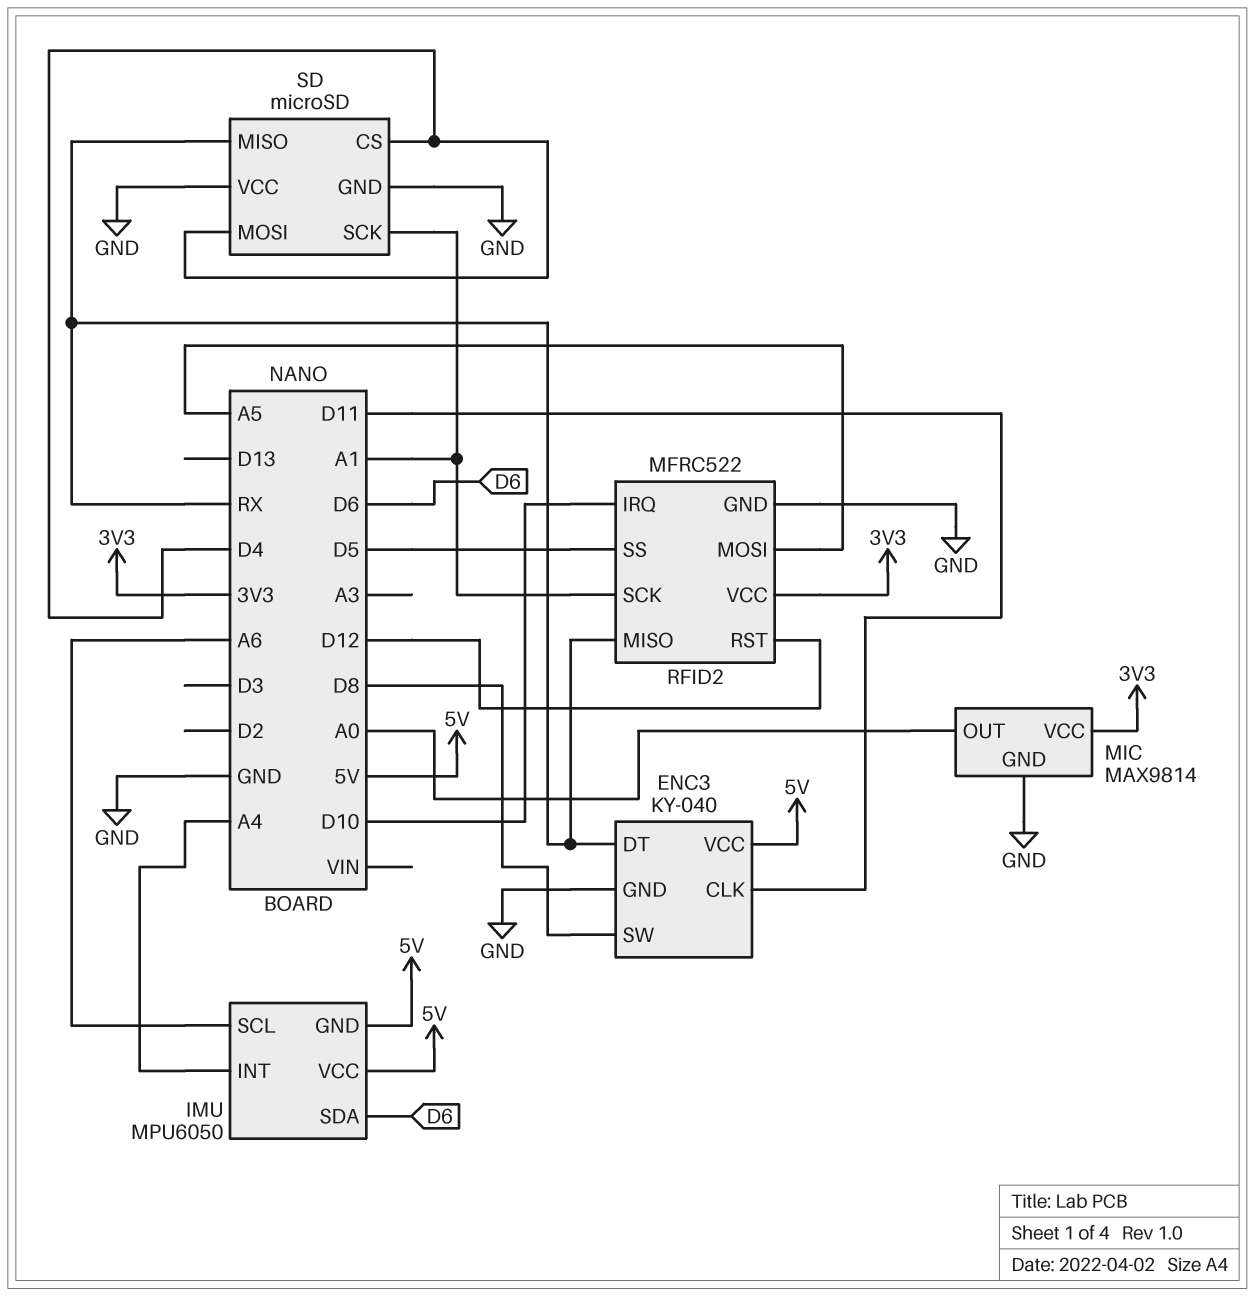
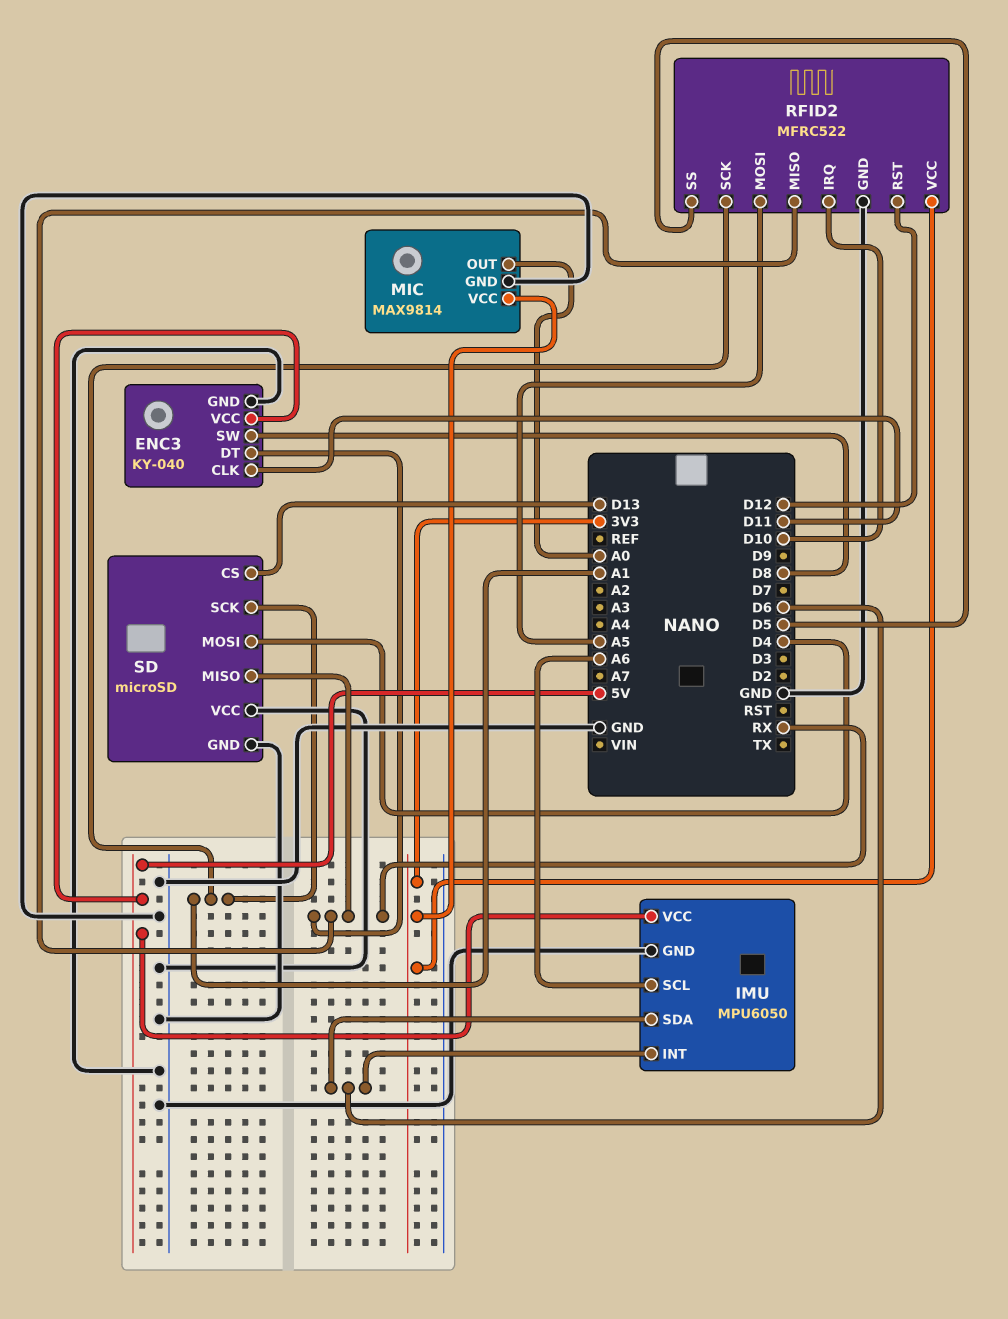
IMU pin GND: 5V -> GND
IMU pin INT: A4 -> D6
SD pin CS: D4 -> D13

